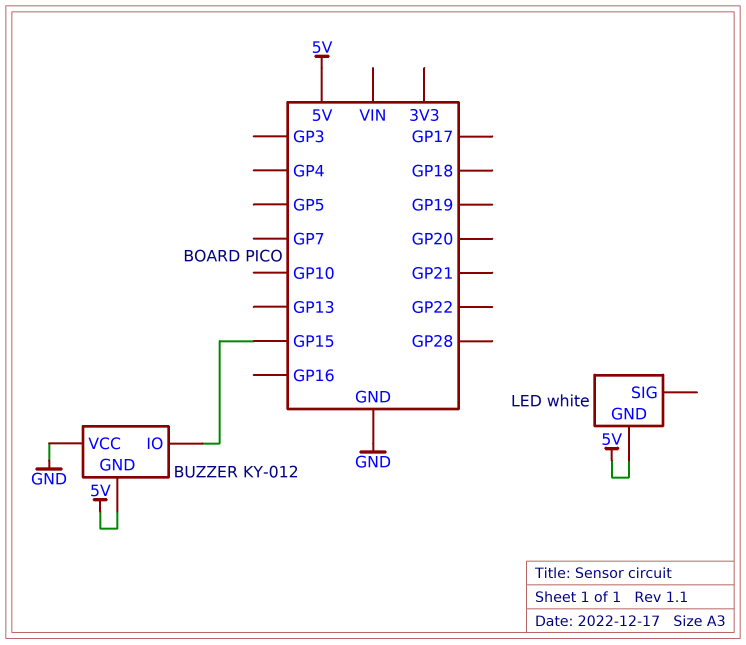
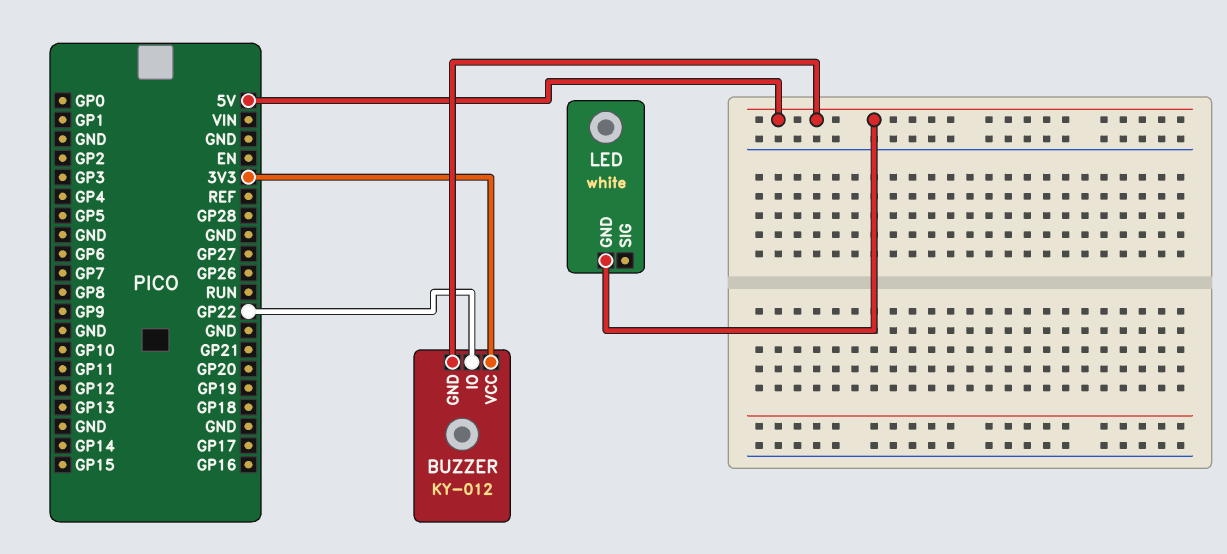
BUZZER pin IO: GP15 -> GP22
BUZZER pin VCC: GND -> 3V3

